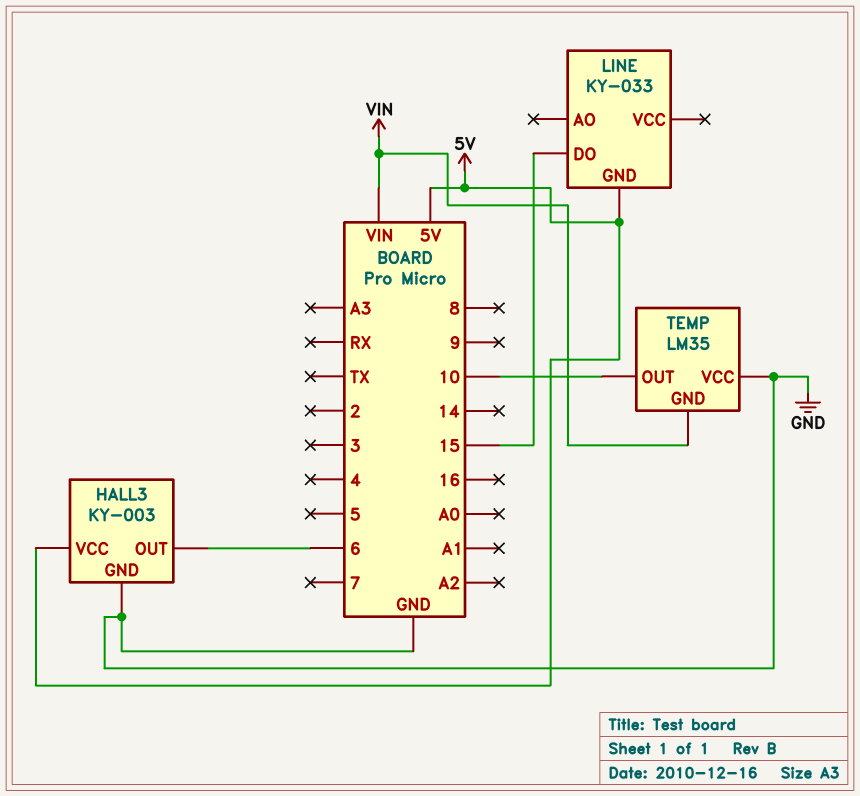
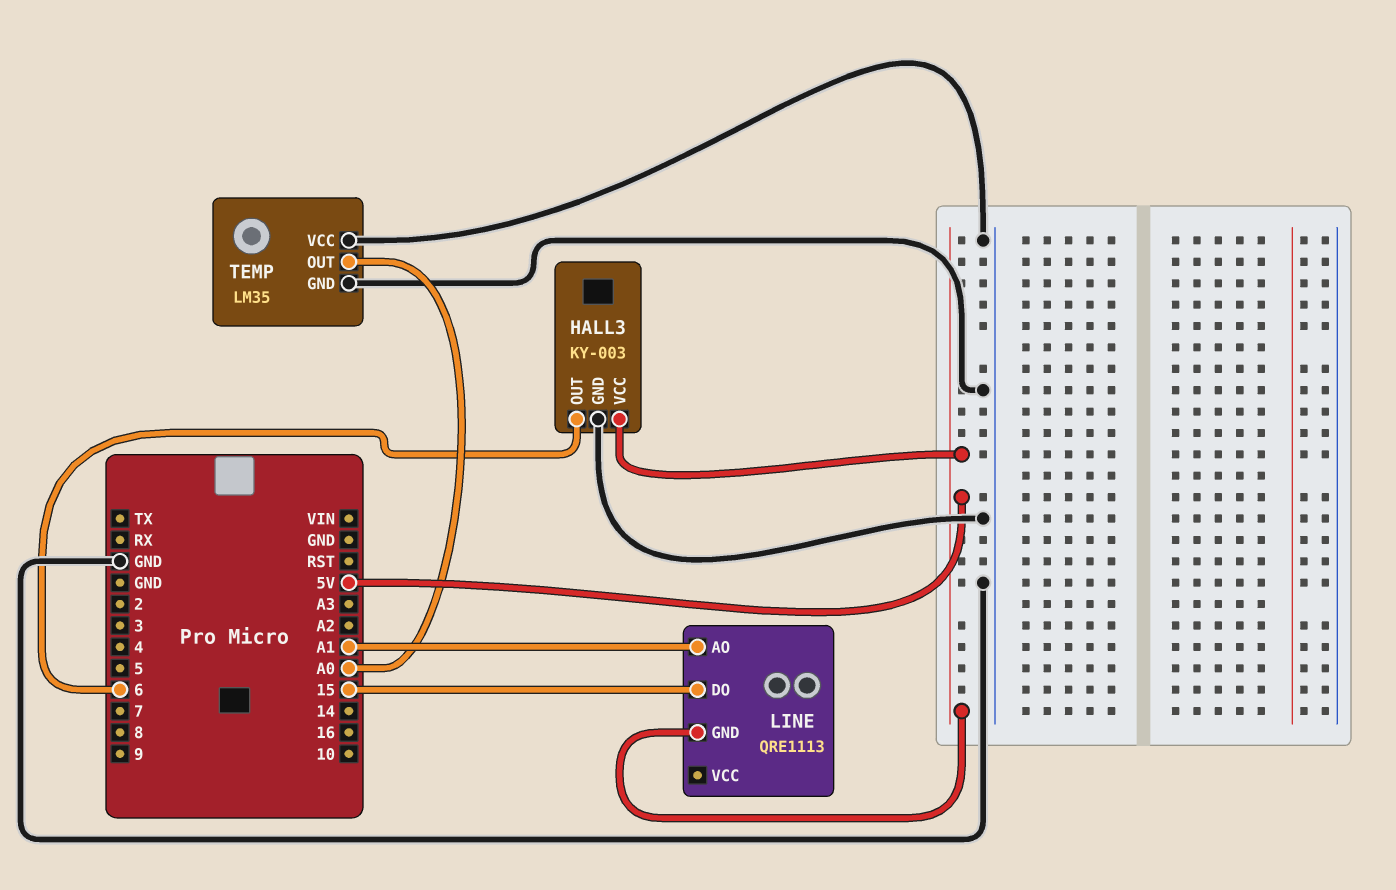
LINE: KY-033 -> QRE1113
LINE pin AO: none -> A1
TEMP pin GND: VIN -> GND
TEMP pin OUT: 10 -> A0

